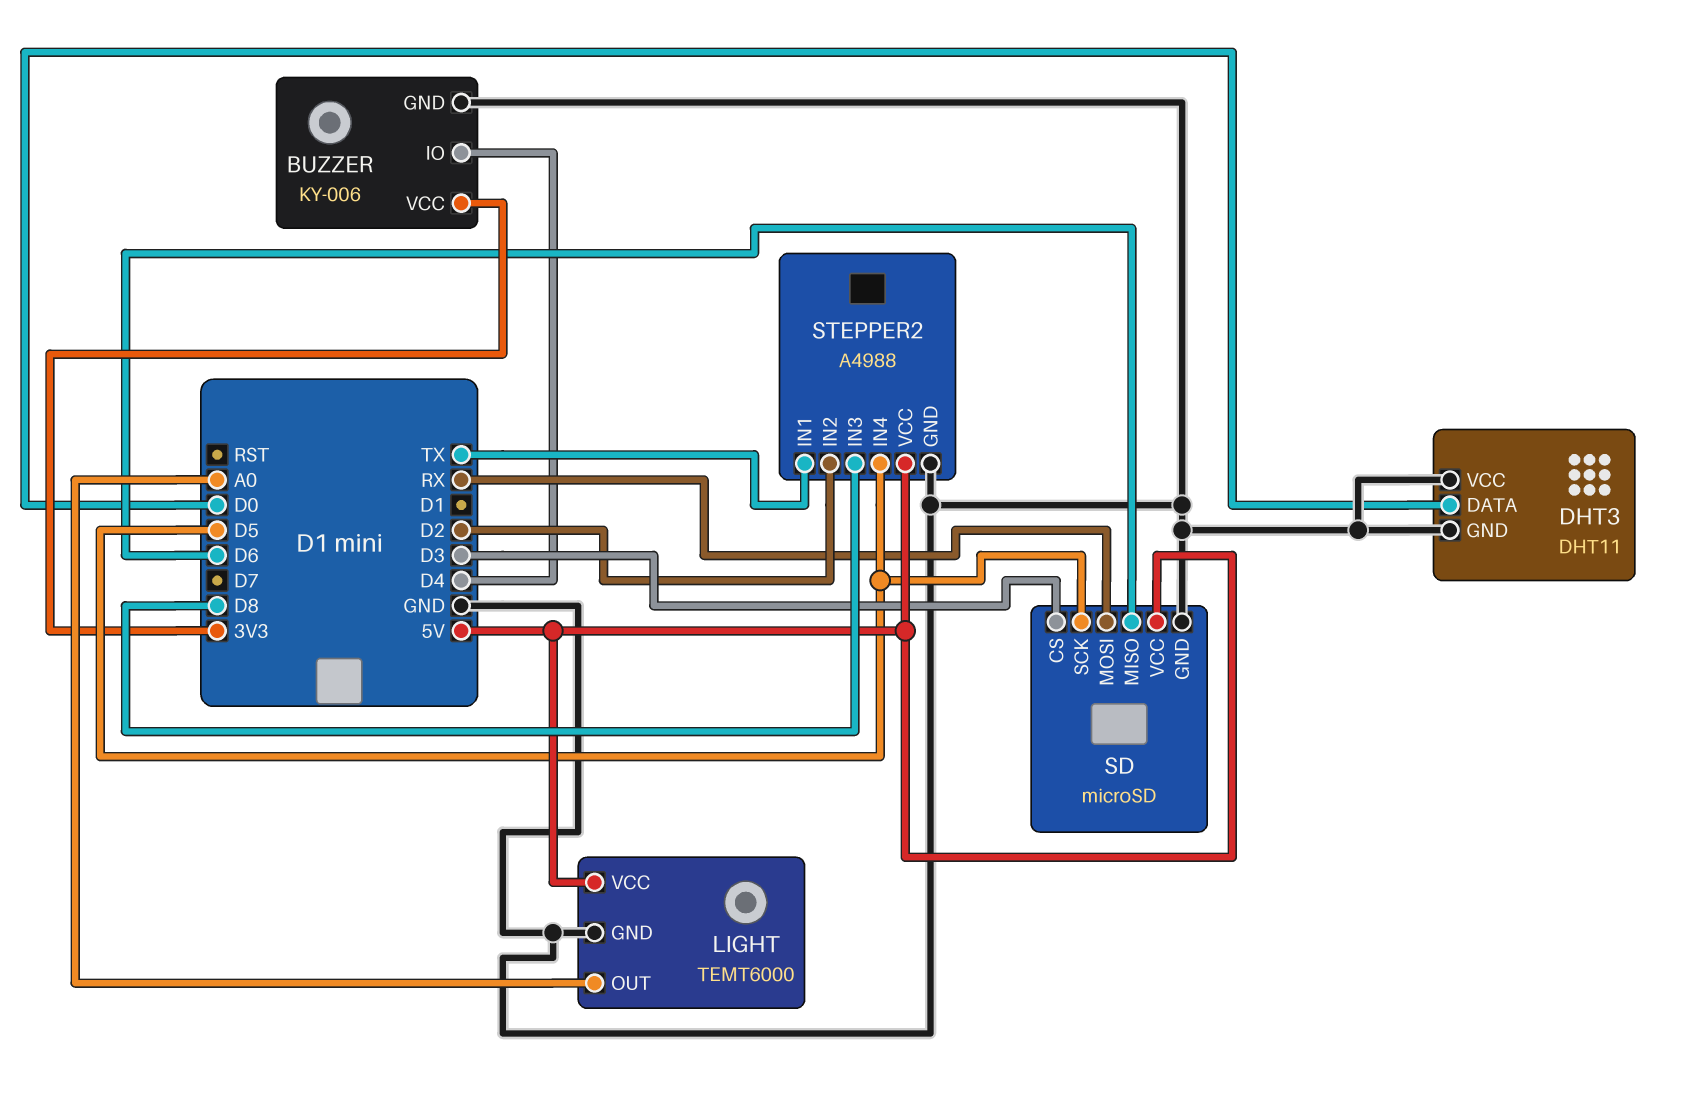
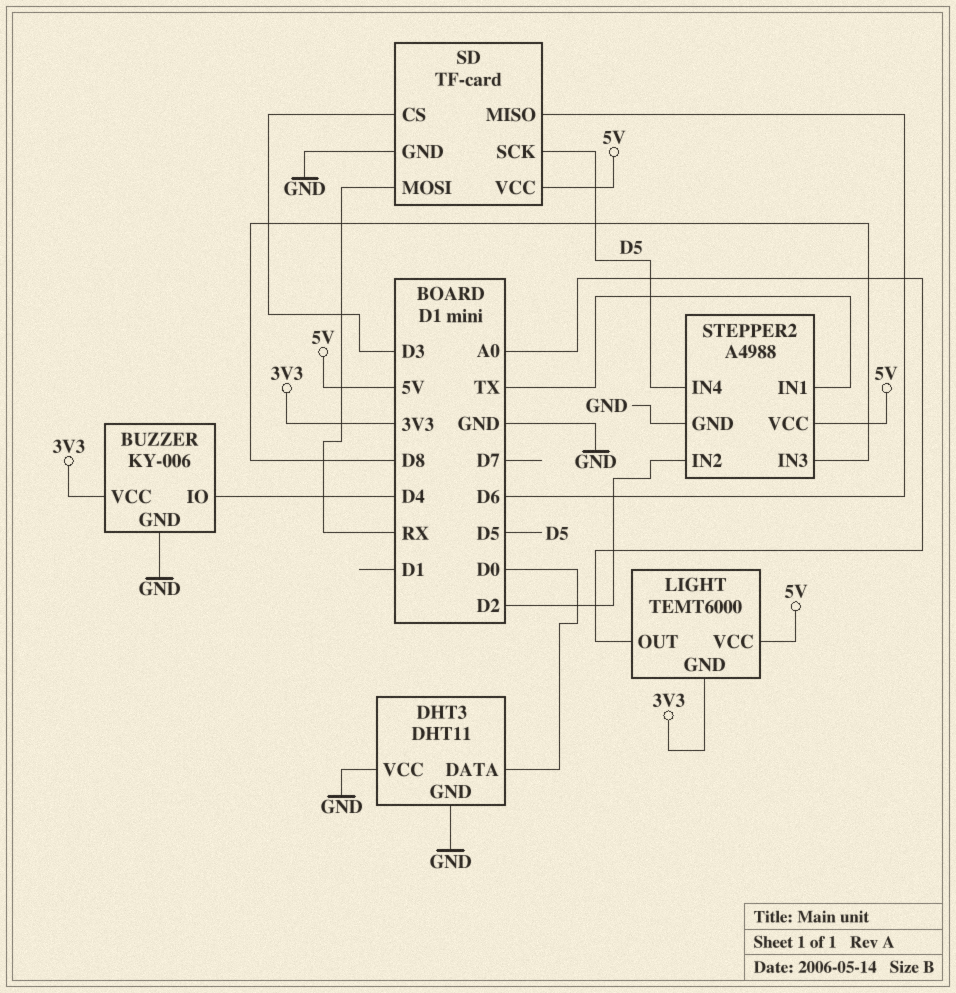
LIGHT pin GND: GND -> 3V3
SD: microSD -> TF-card

